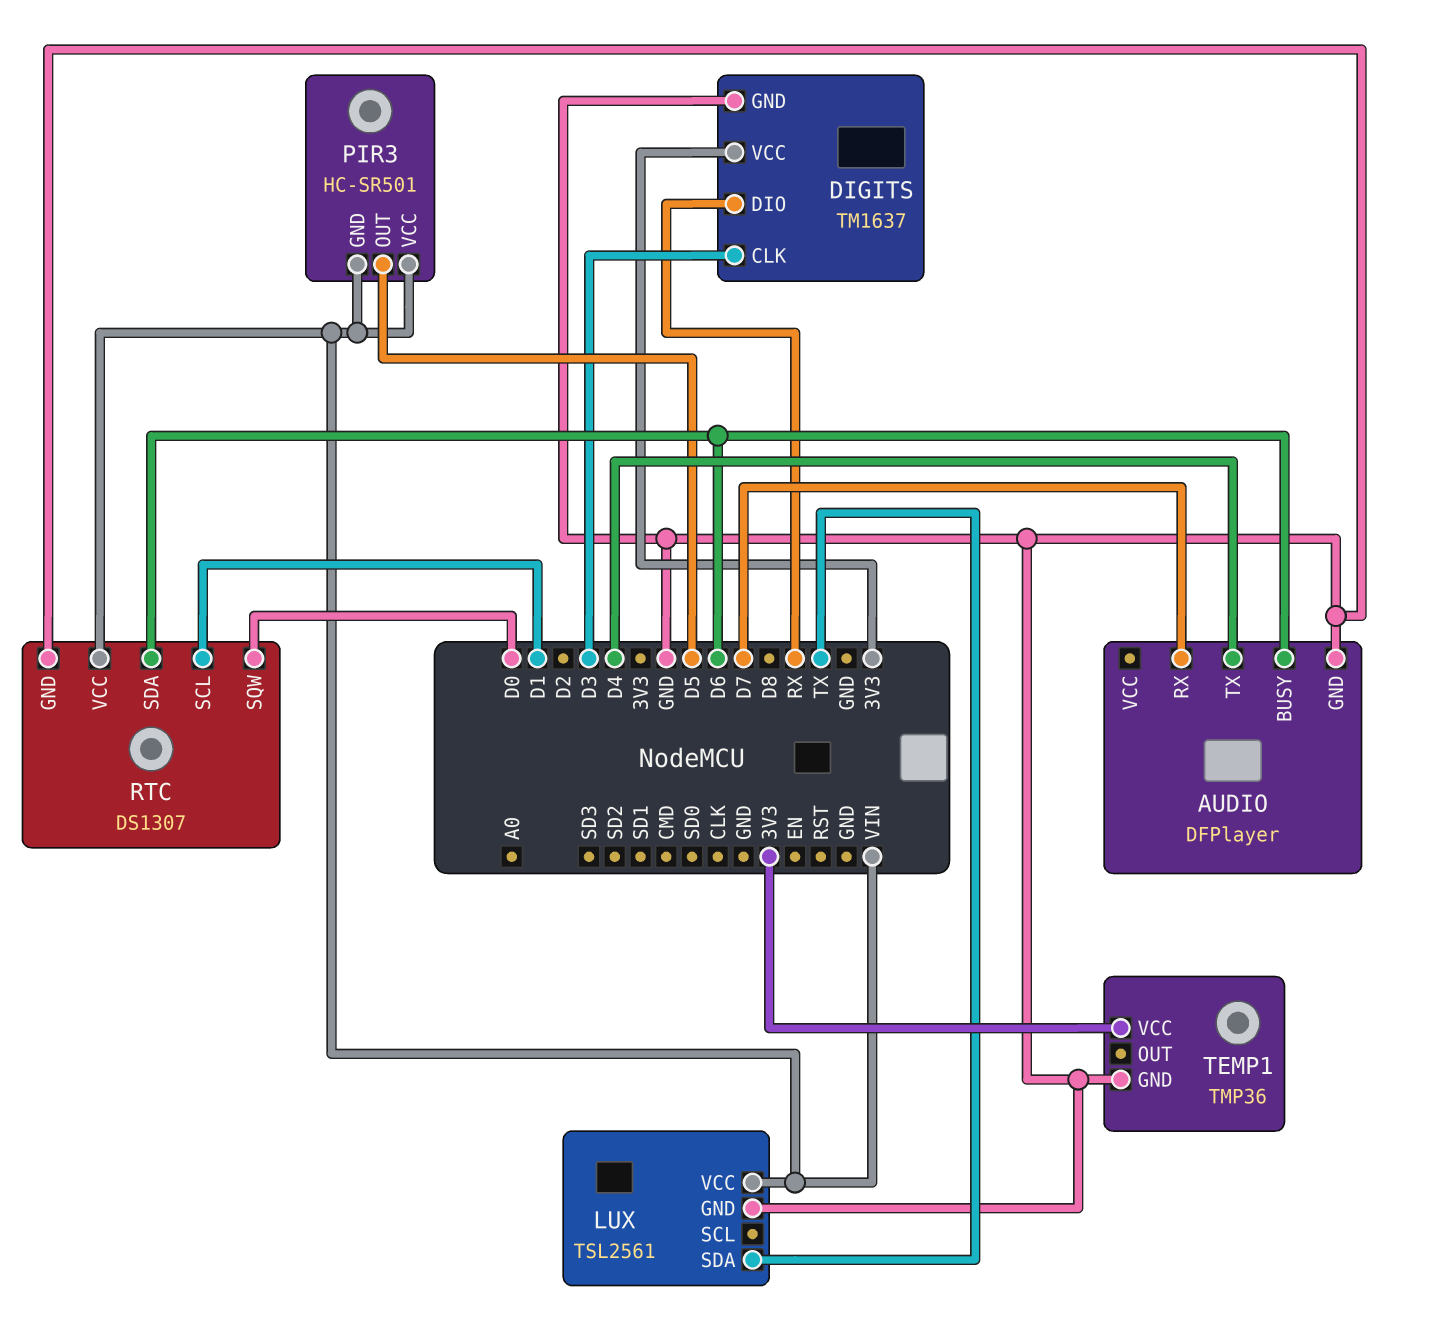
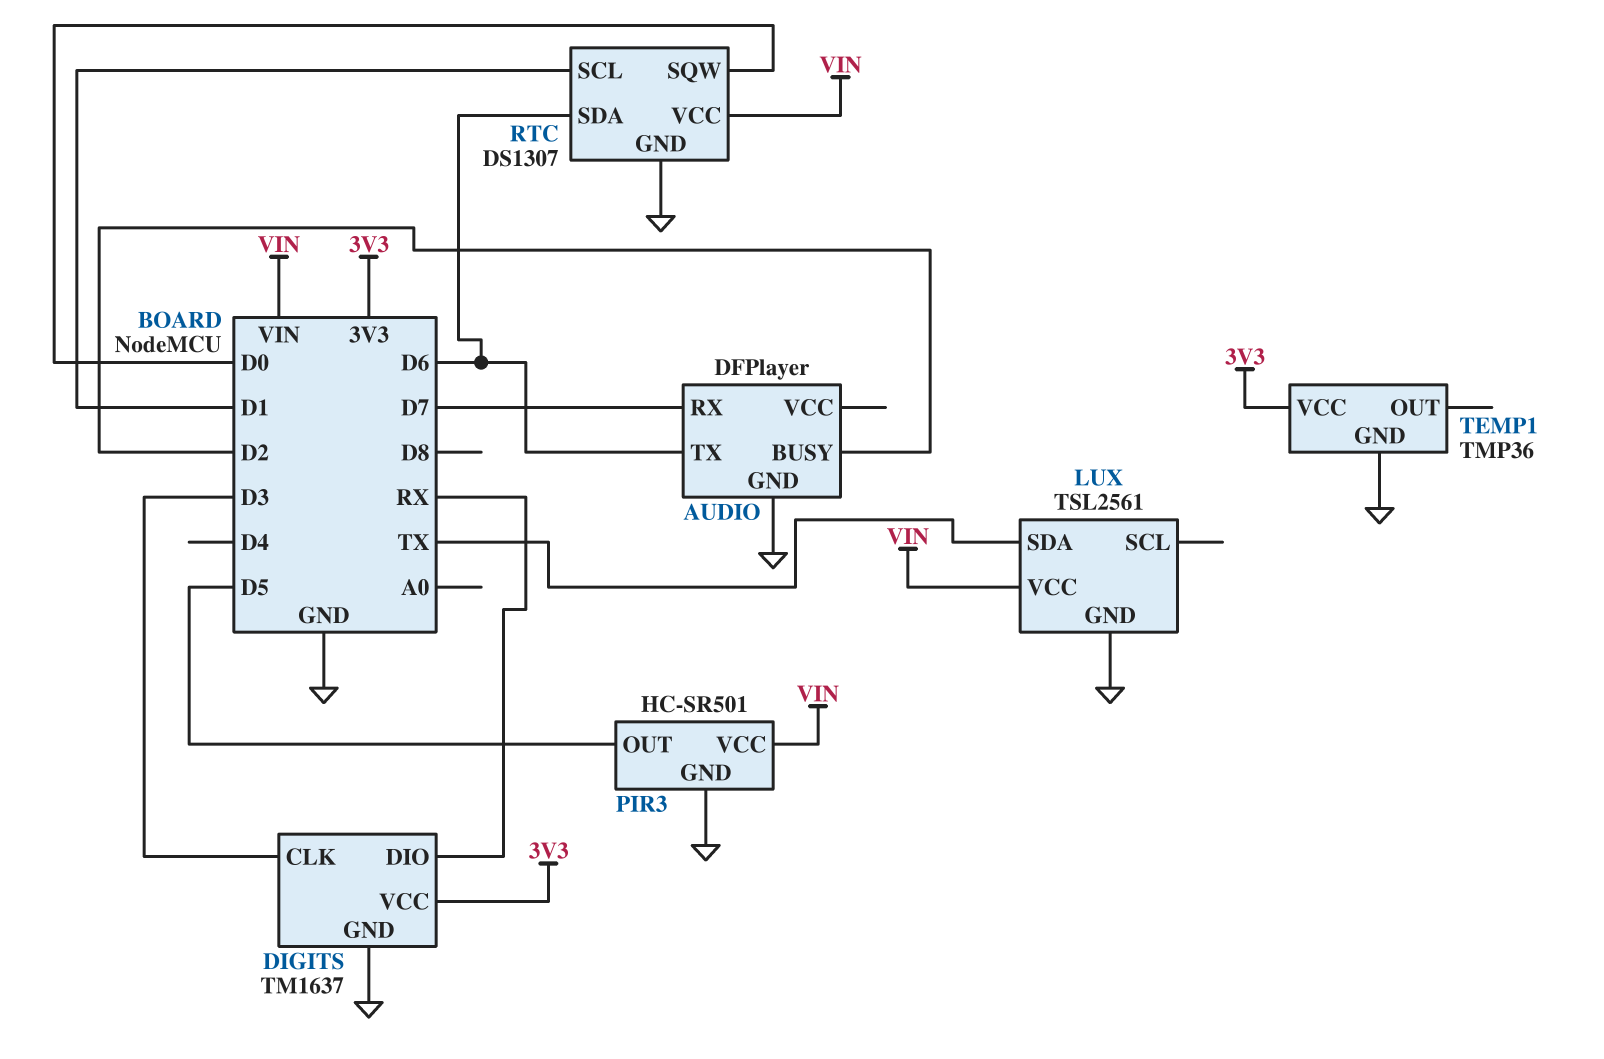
AUDIO pin BUSY: D6 -> D2
AUDIO pin TX: D4 -> D6
PIR3 pin GND: VIN -> GND

